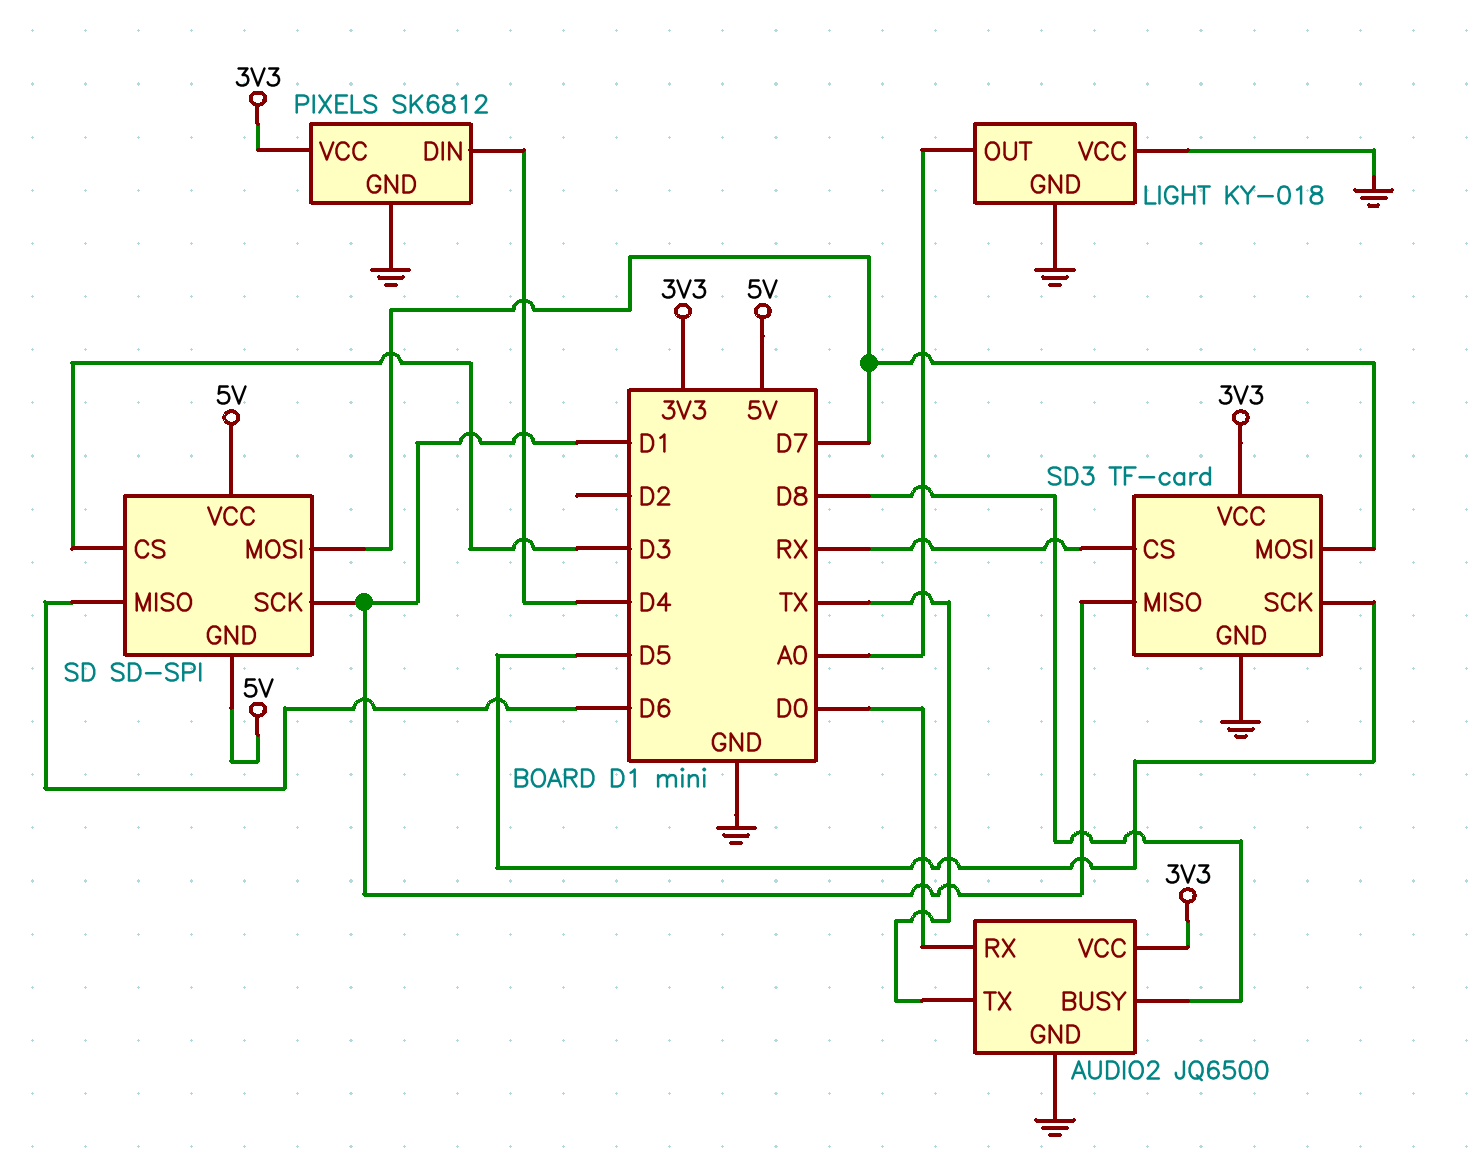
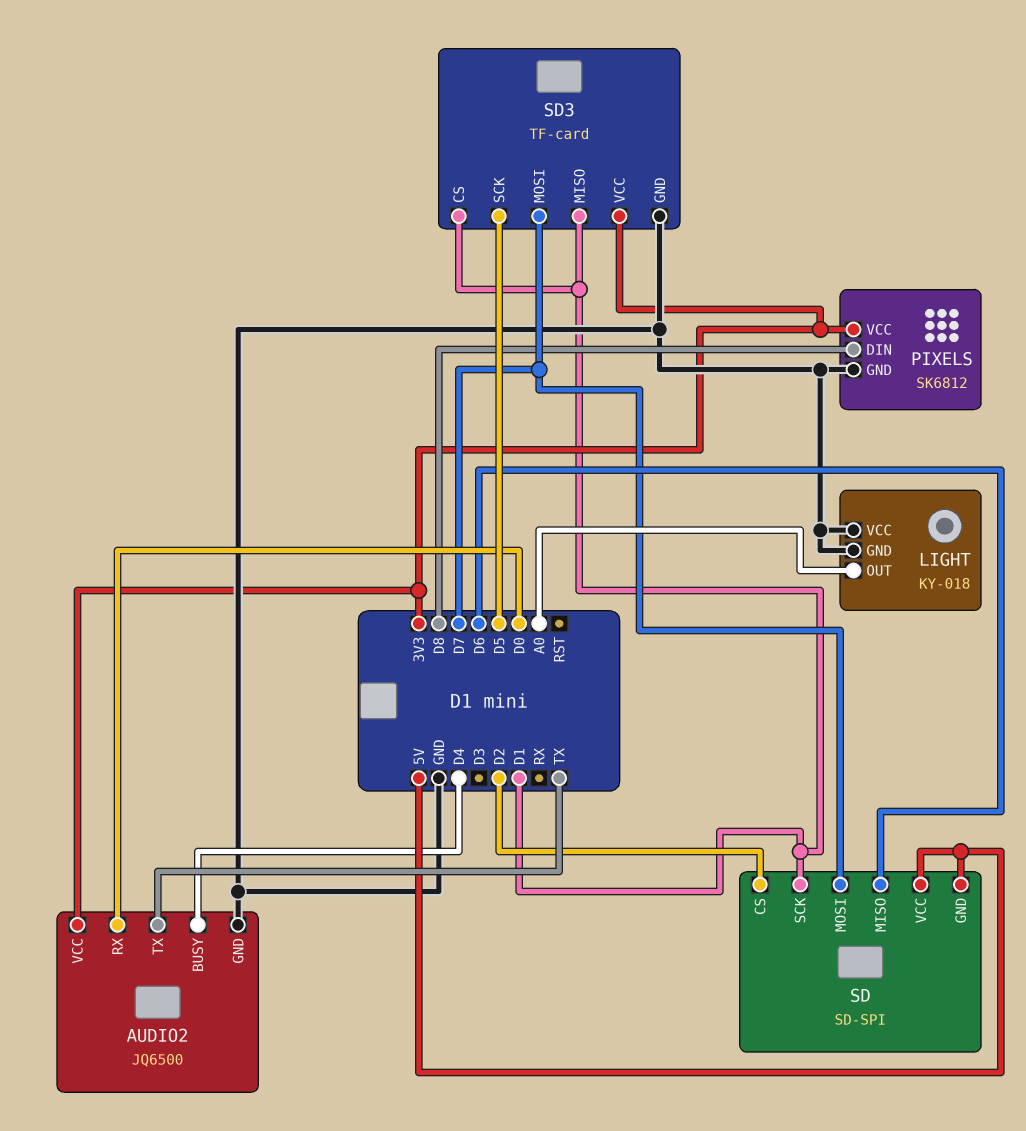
AUDIO2 pin BUSY: D8 -> D4
PIXELS pin DIN: D4 -> D8
SD pin CS: D3 -> D2
SD3 pin CS: RX -> D1

